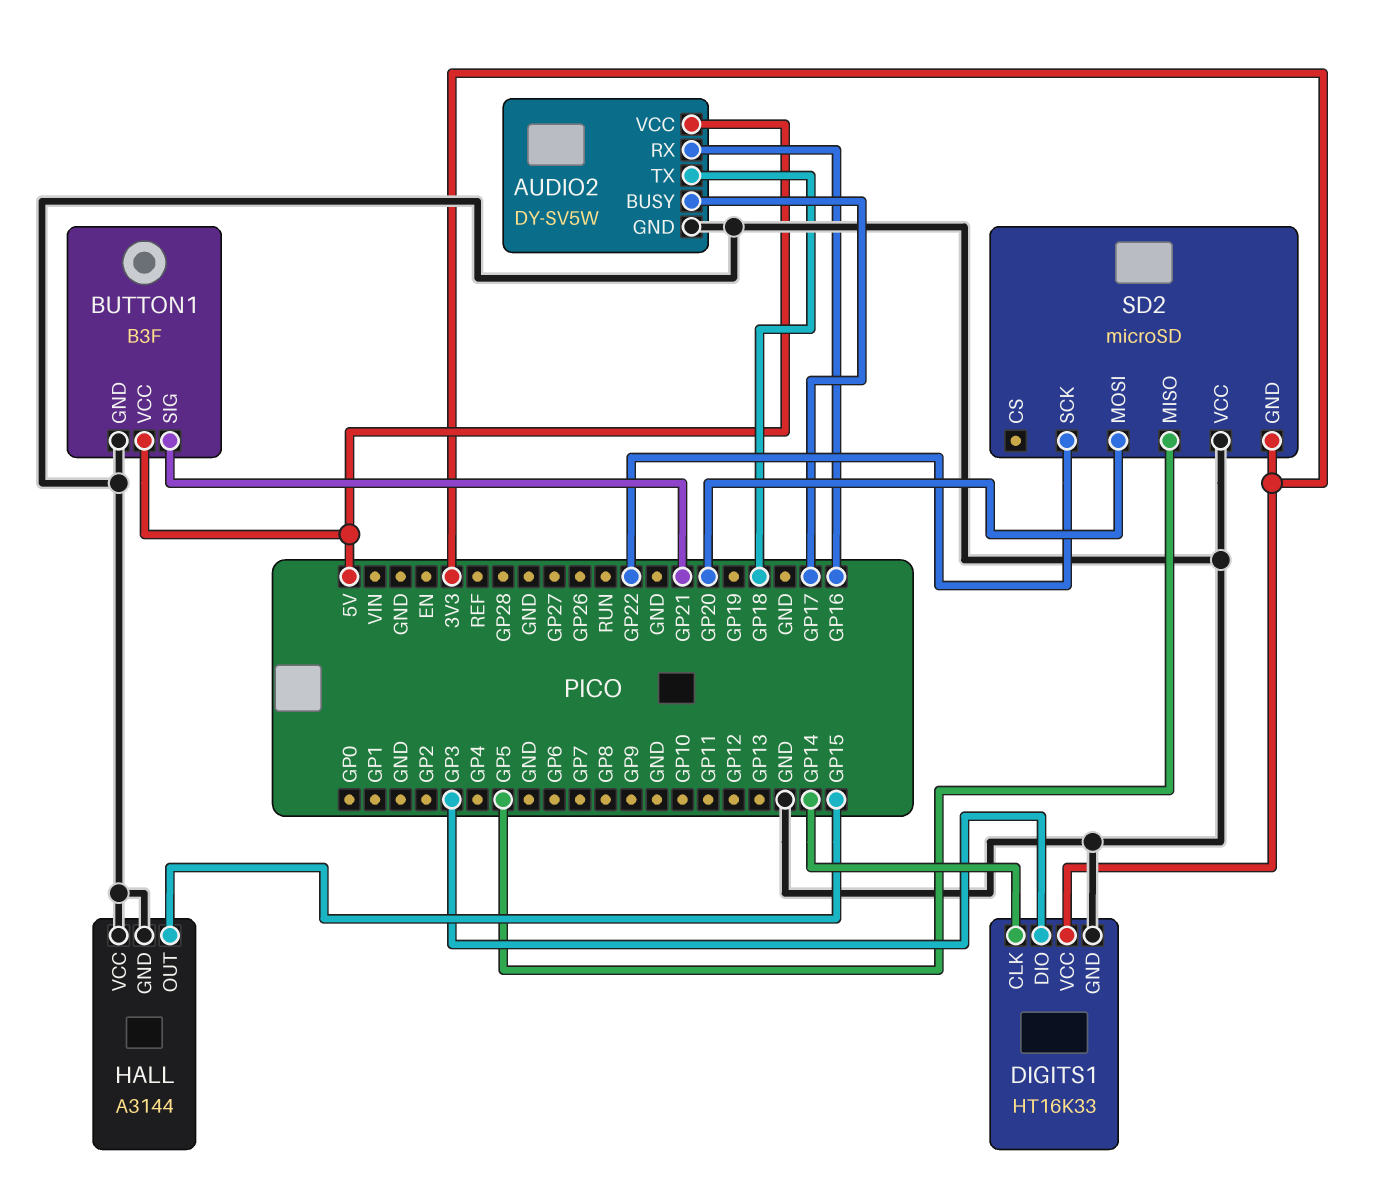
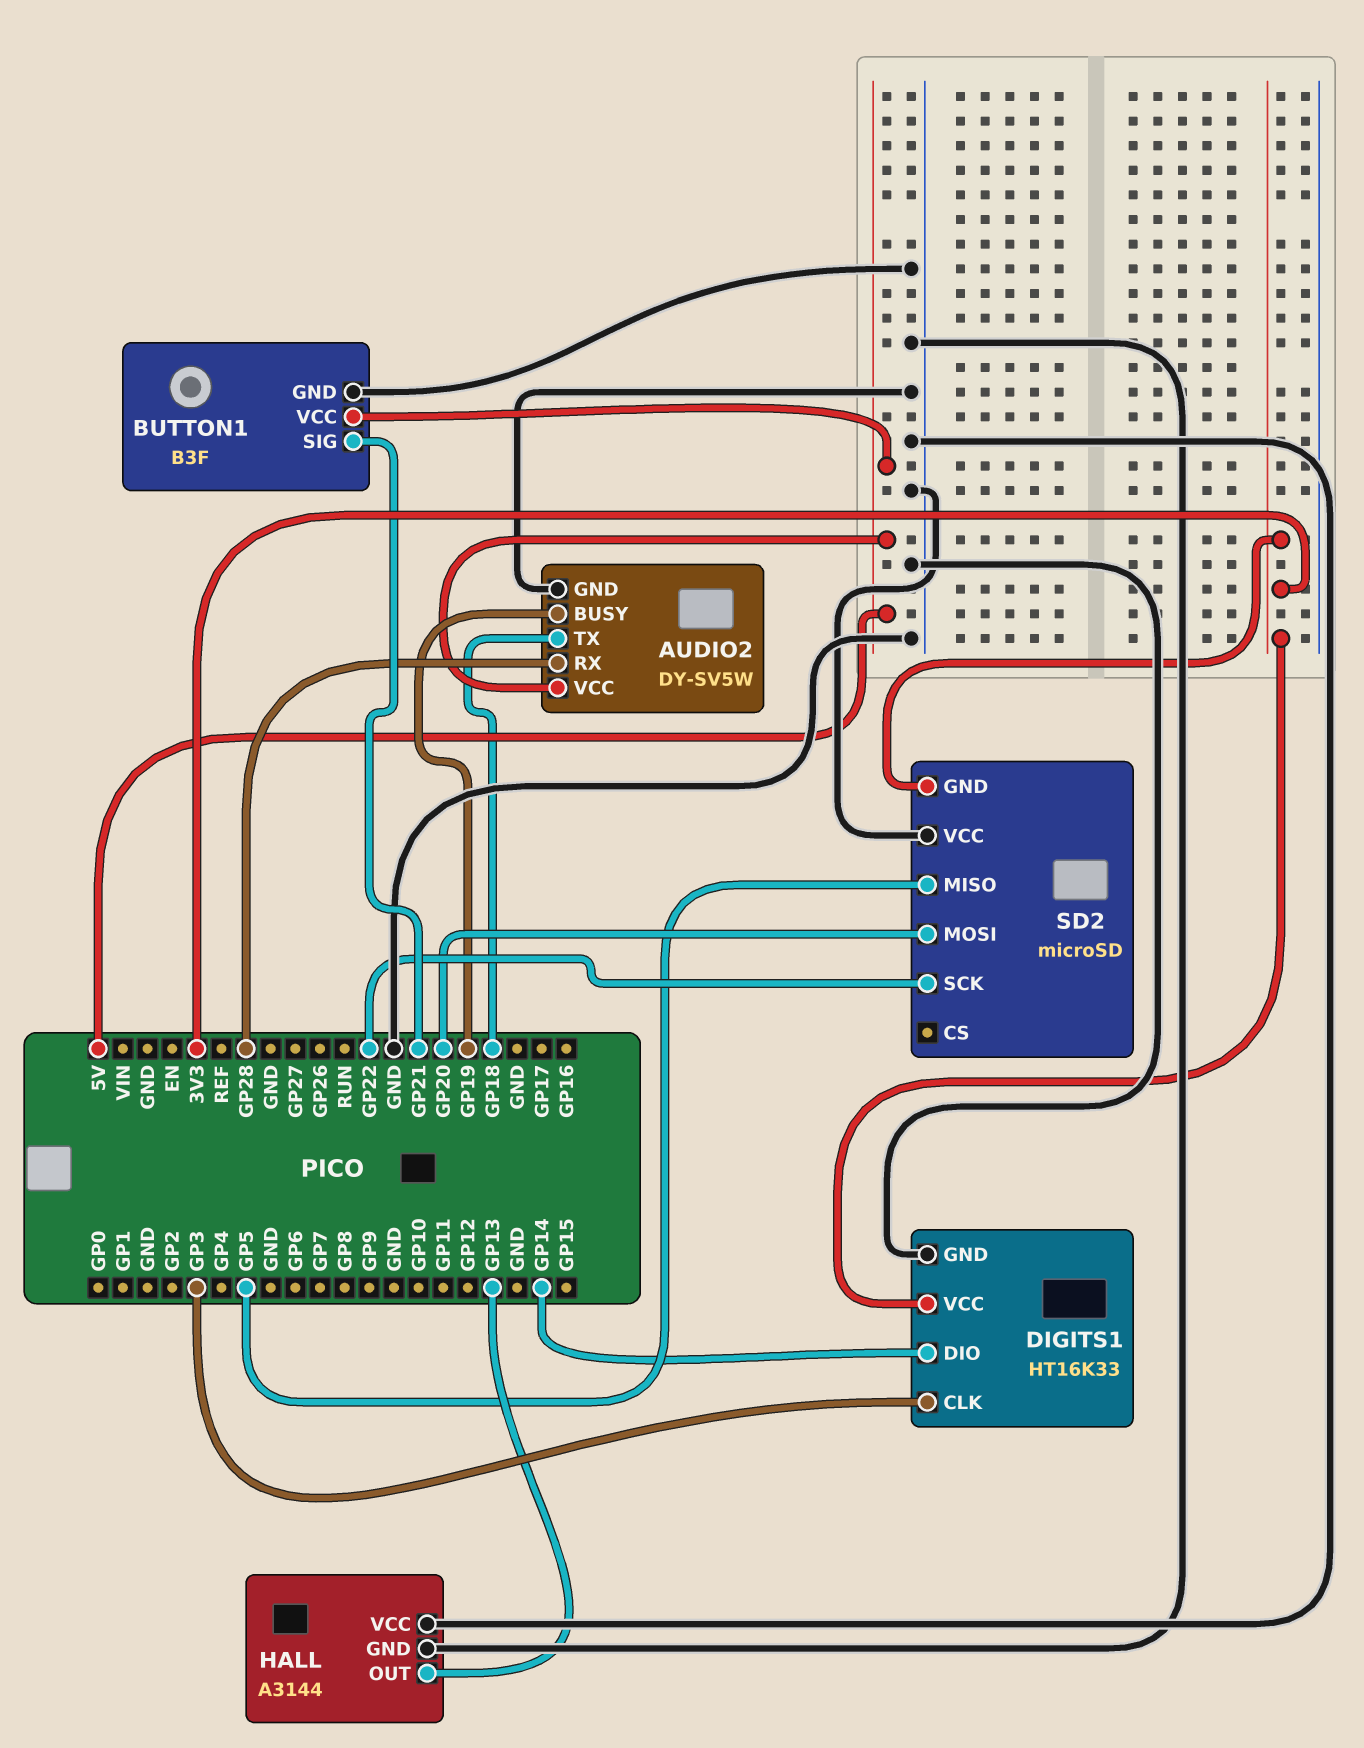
AUDIO2 pin BUSY: GP17 -> GP19
AUDIO2 pin RX: GP16 -> GP28
DIGITS1 pin CLK: GP14 -> GP3
DIGITS1 pin DIO: GP3 -> GP14
HALL pin OUT: GP15 -> GP13

